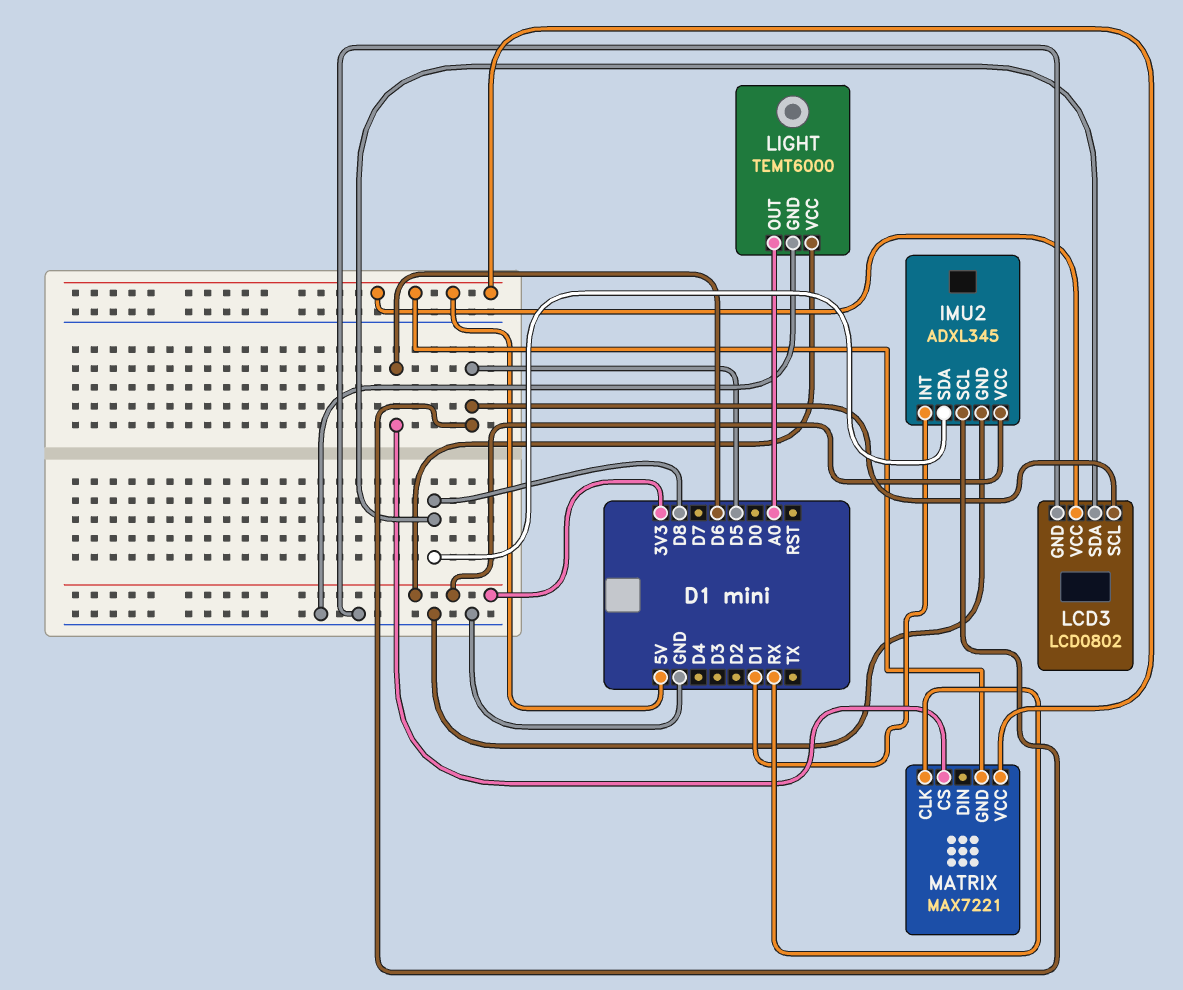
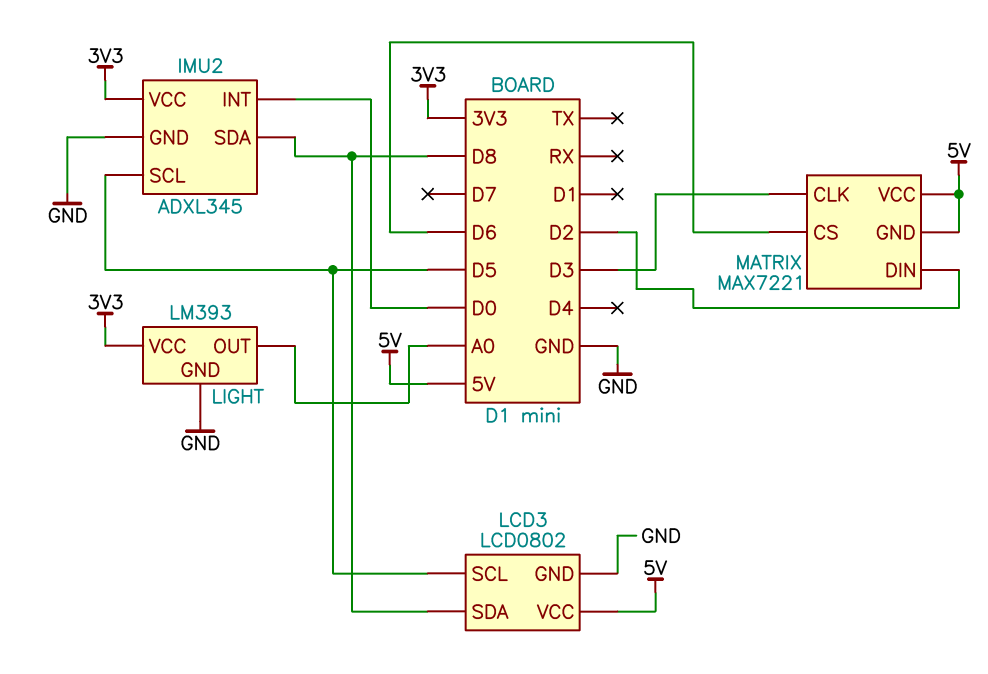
IMU2 pin INT: D1 -> D0
LIGHT: TEMT6000 -> LM393
MATRIX pin CLK: RX -> D3
MATRIX pin DIN: none -> D2

